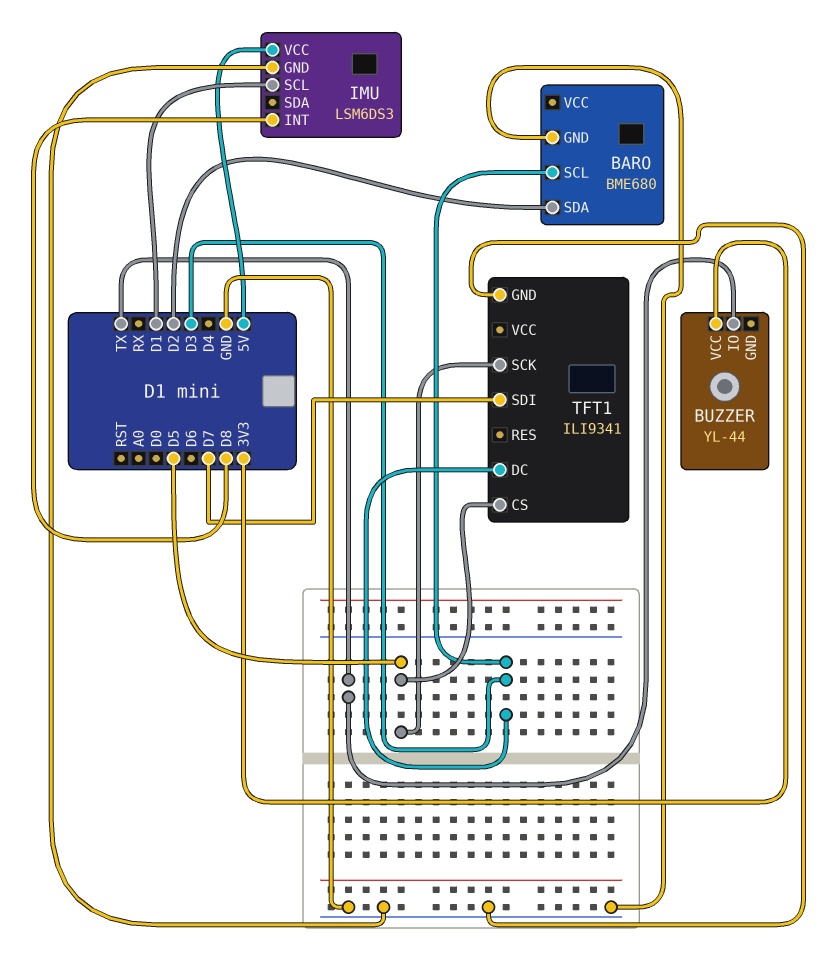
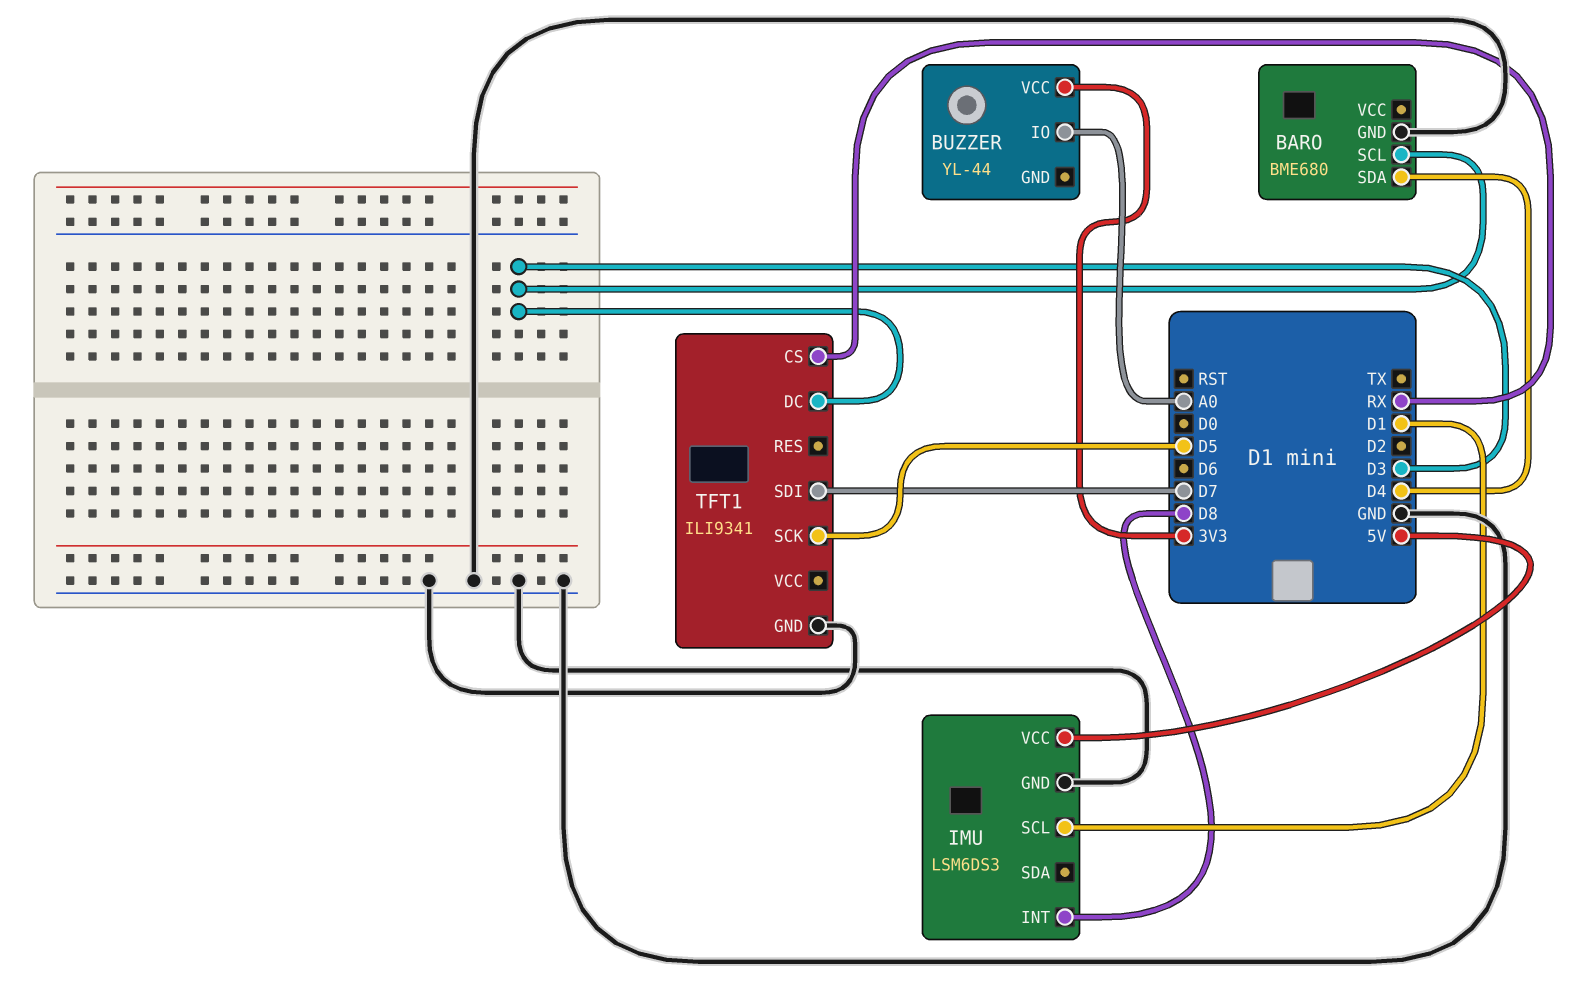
BARO pin SDA: D2 -> D4
BUZZER pin IO: TX -> A0
TFT1 pin CS: D5 -> RX

